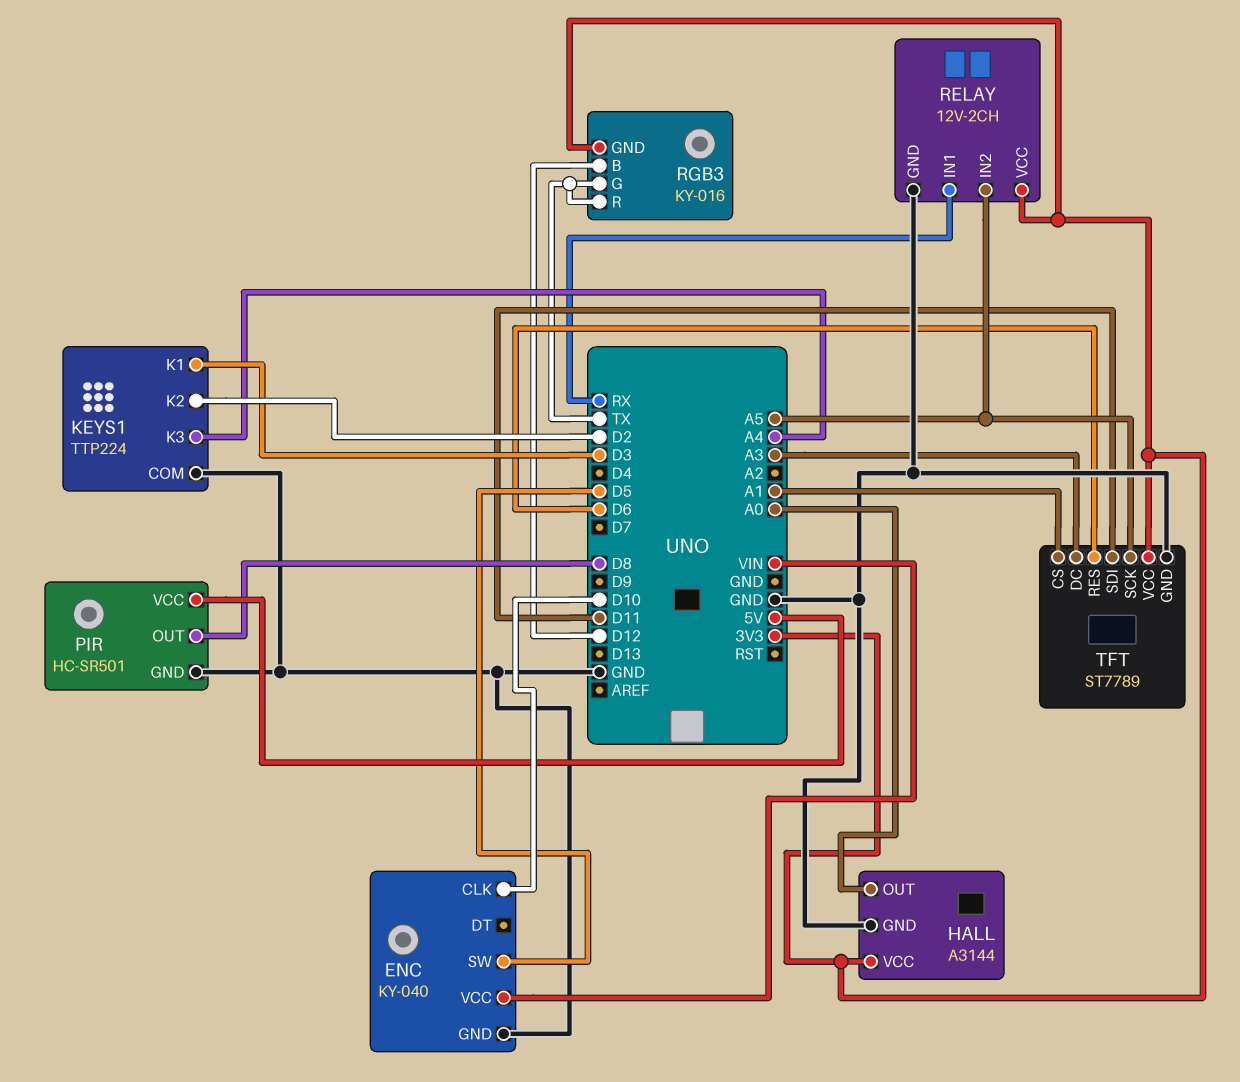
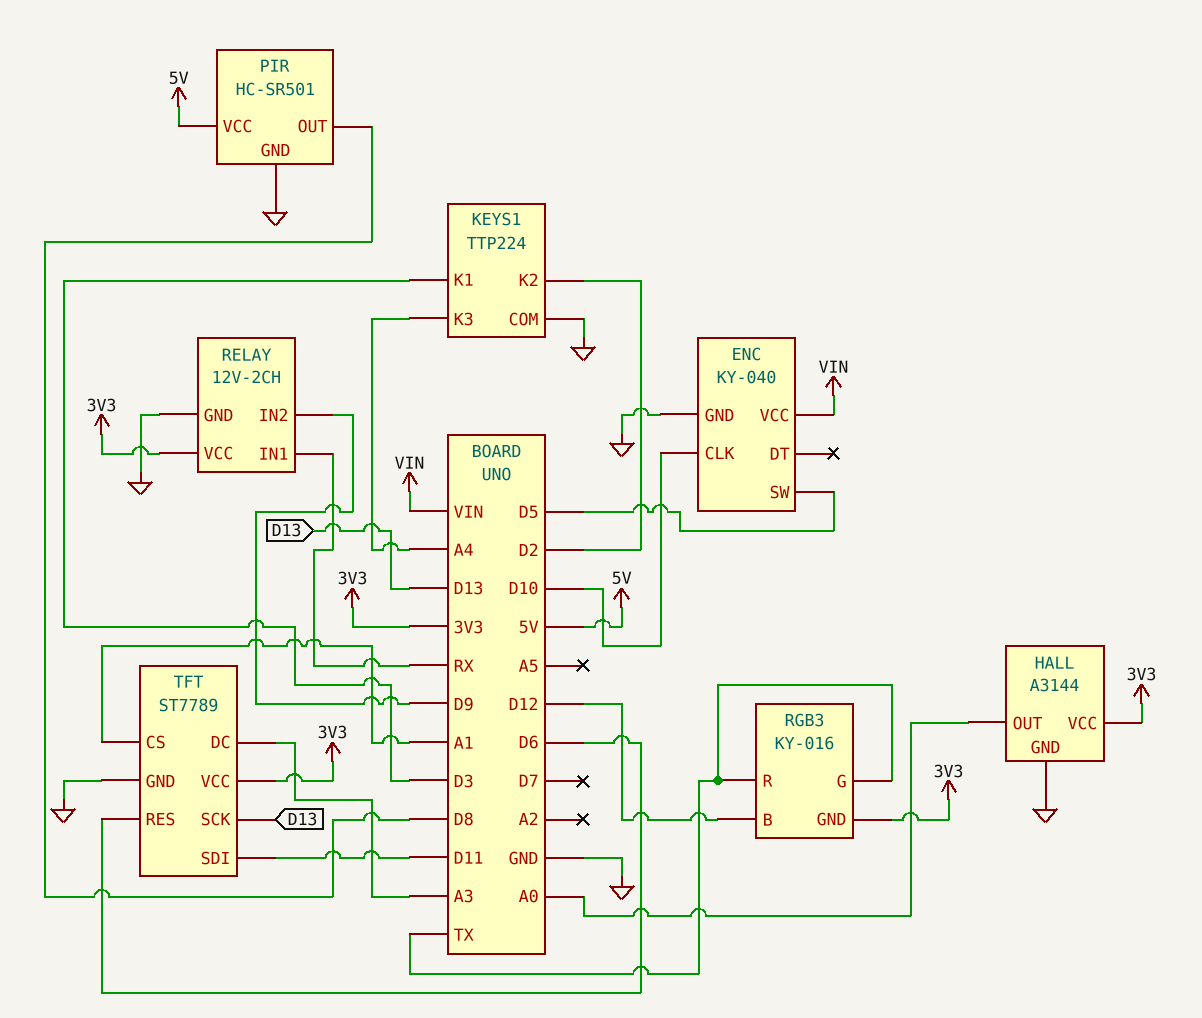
RELAY pin IN2: A5 -> D9
TFT pin SCK: A5 -> D13

